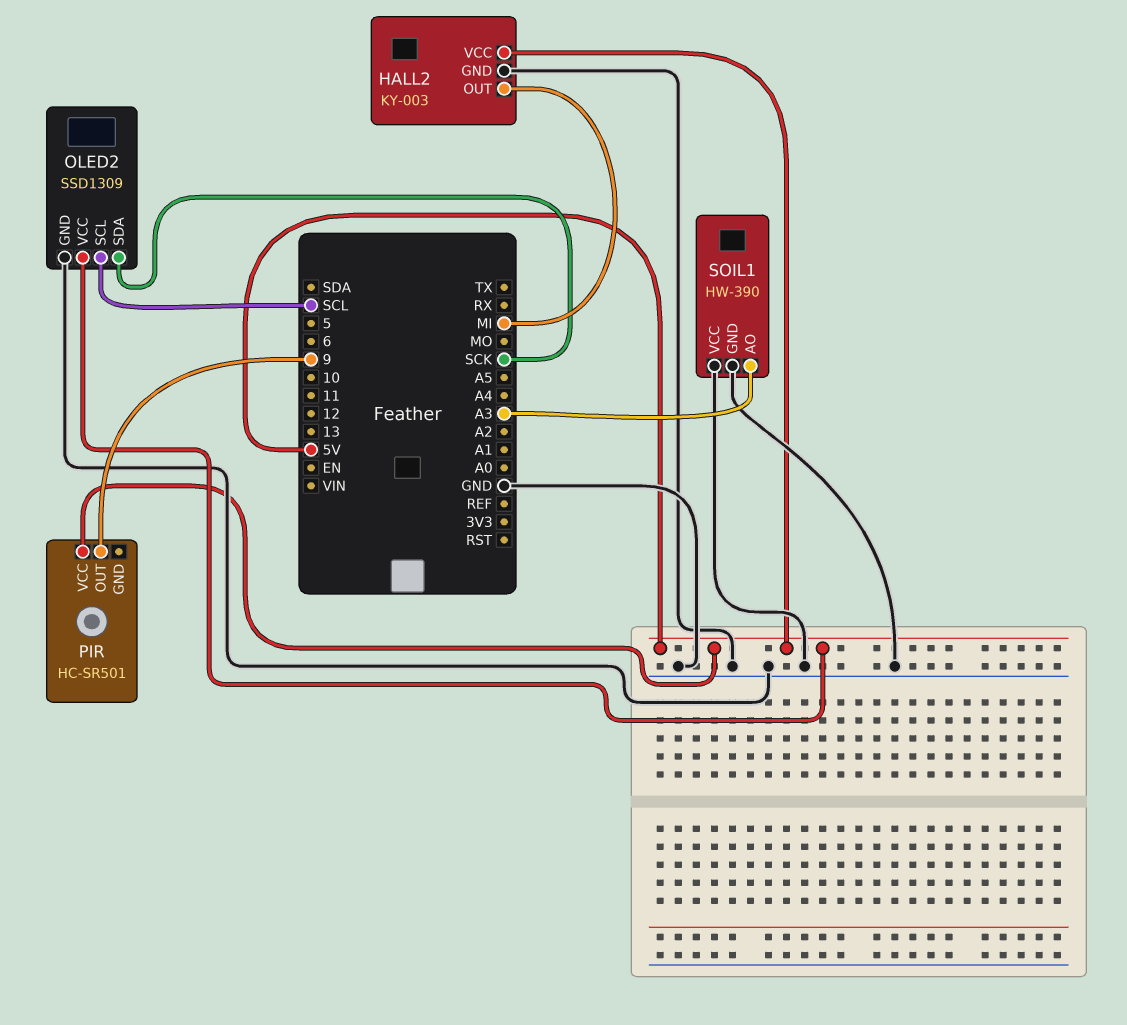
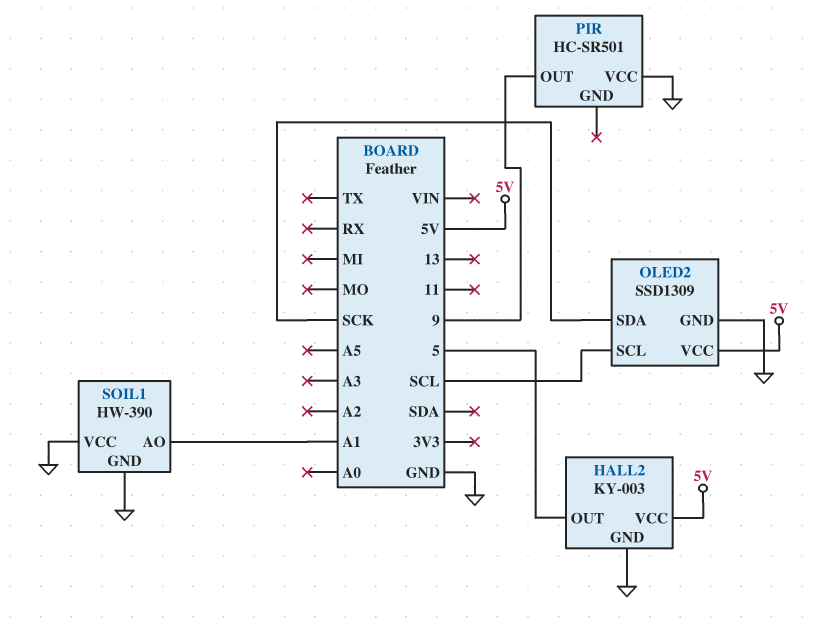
HALL2 pin OUT: MI -> 5
PIR pin VCC: 5V -> GND
SOIL1 pin AO: A3 -> A1

